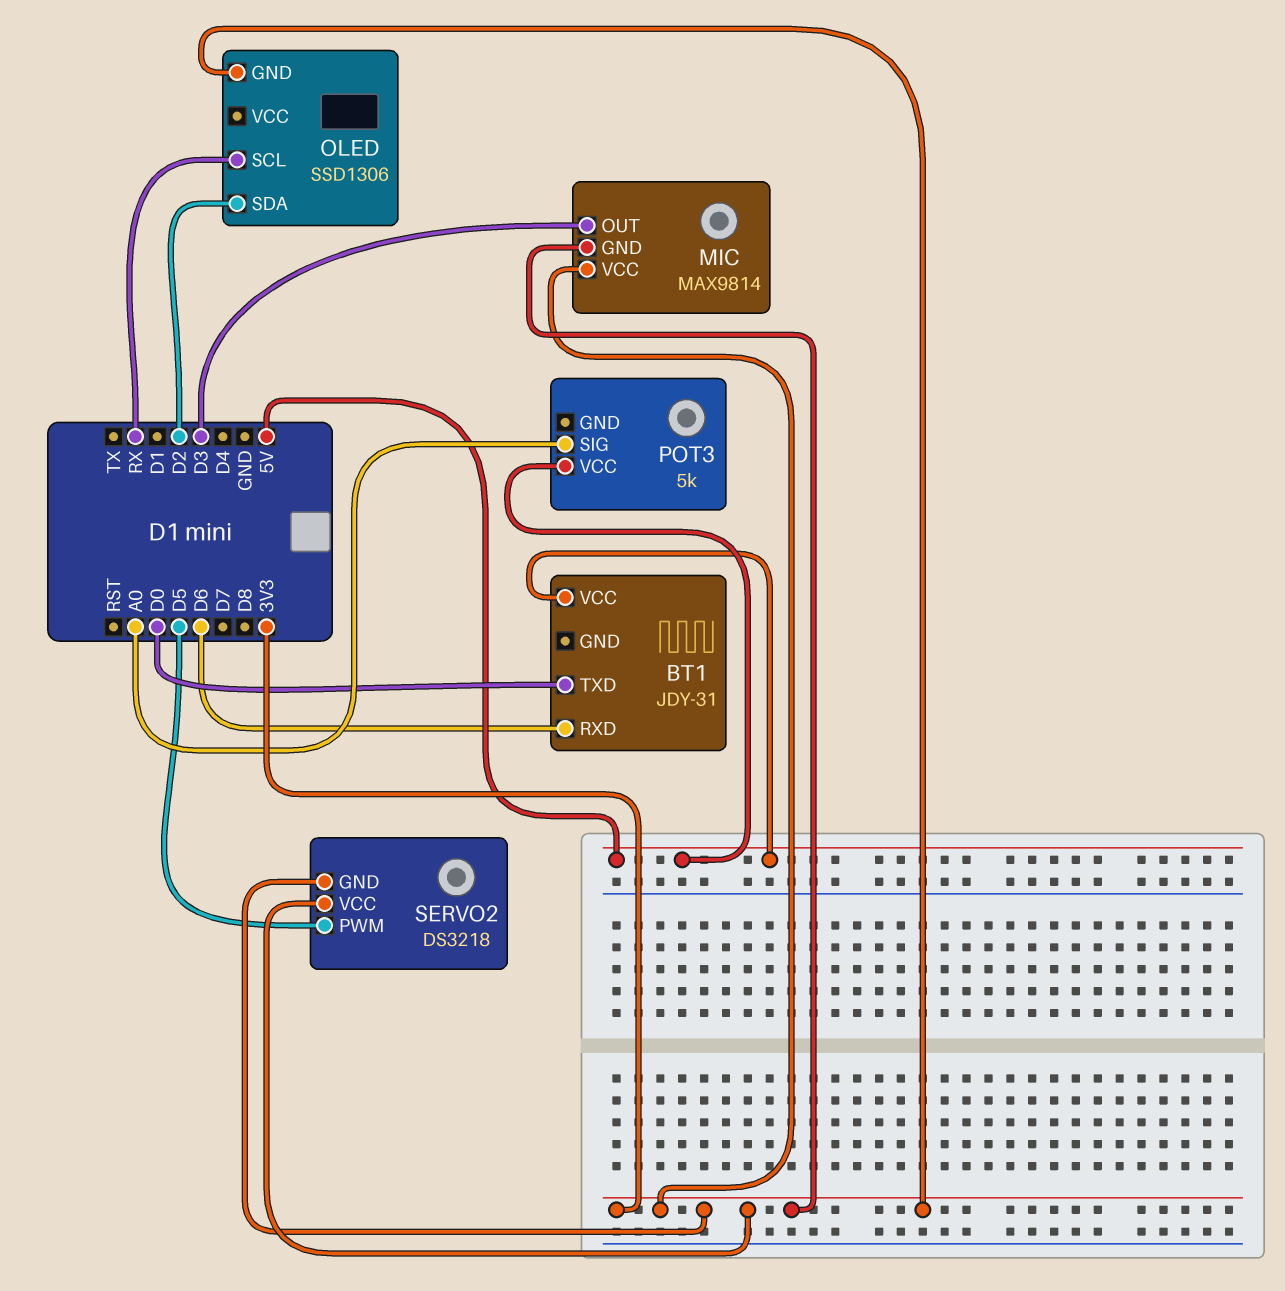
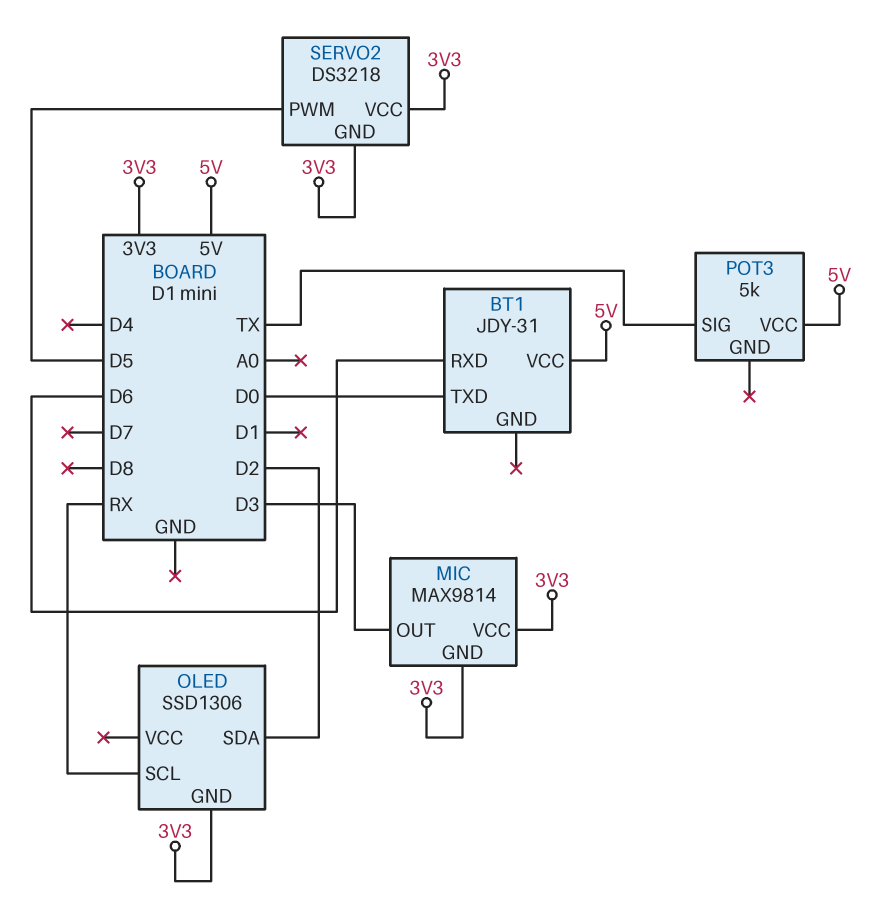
POT3 pin SIG: A0 -> TX

